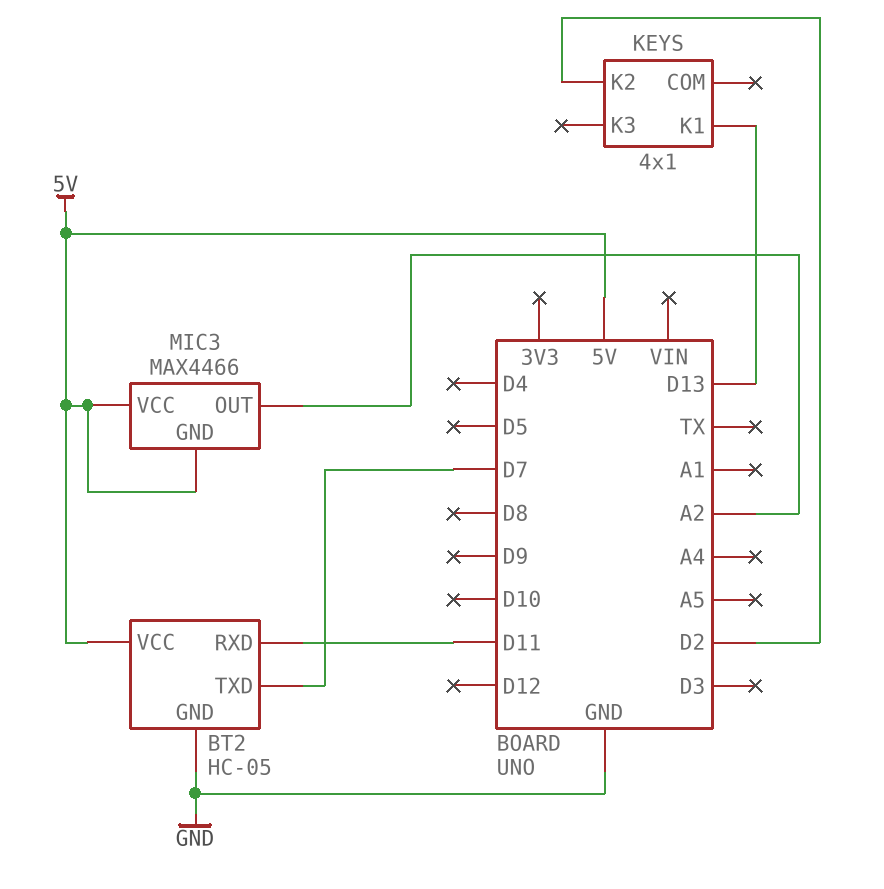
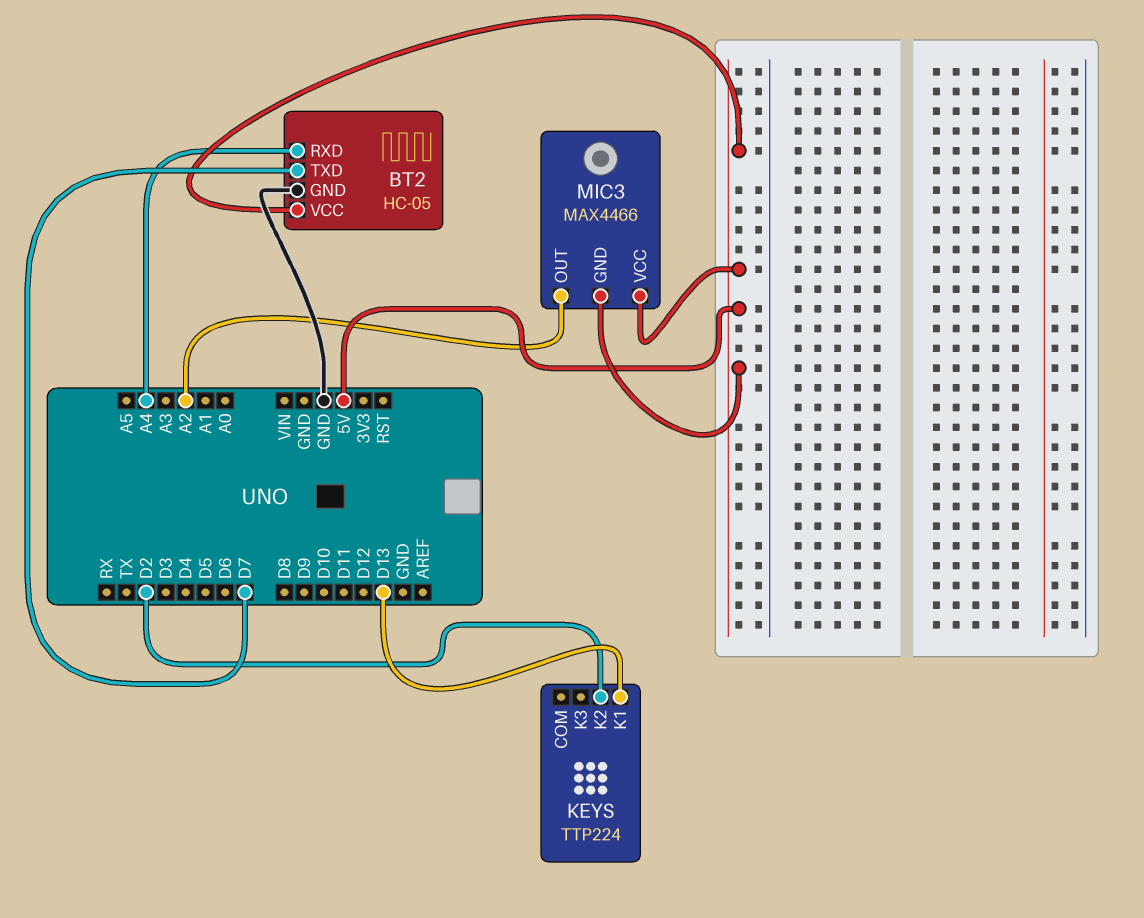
BT2 pin RXD: D11 -> A4
KEYS: 4x1 -> TTP224

